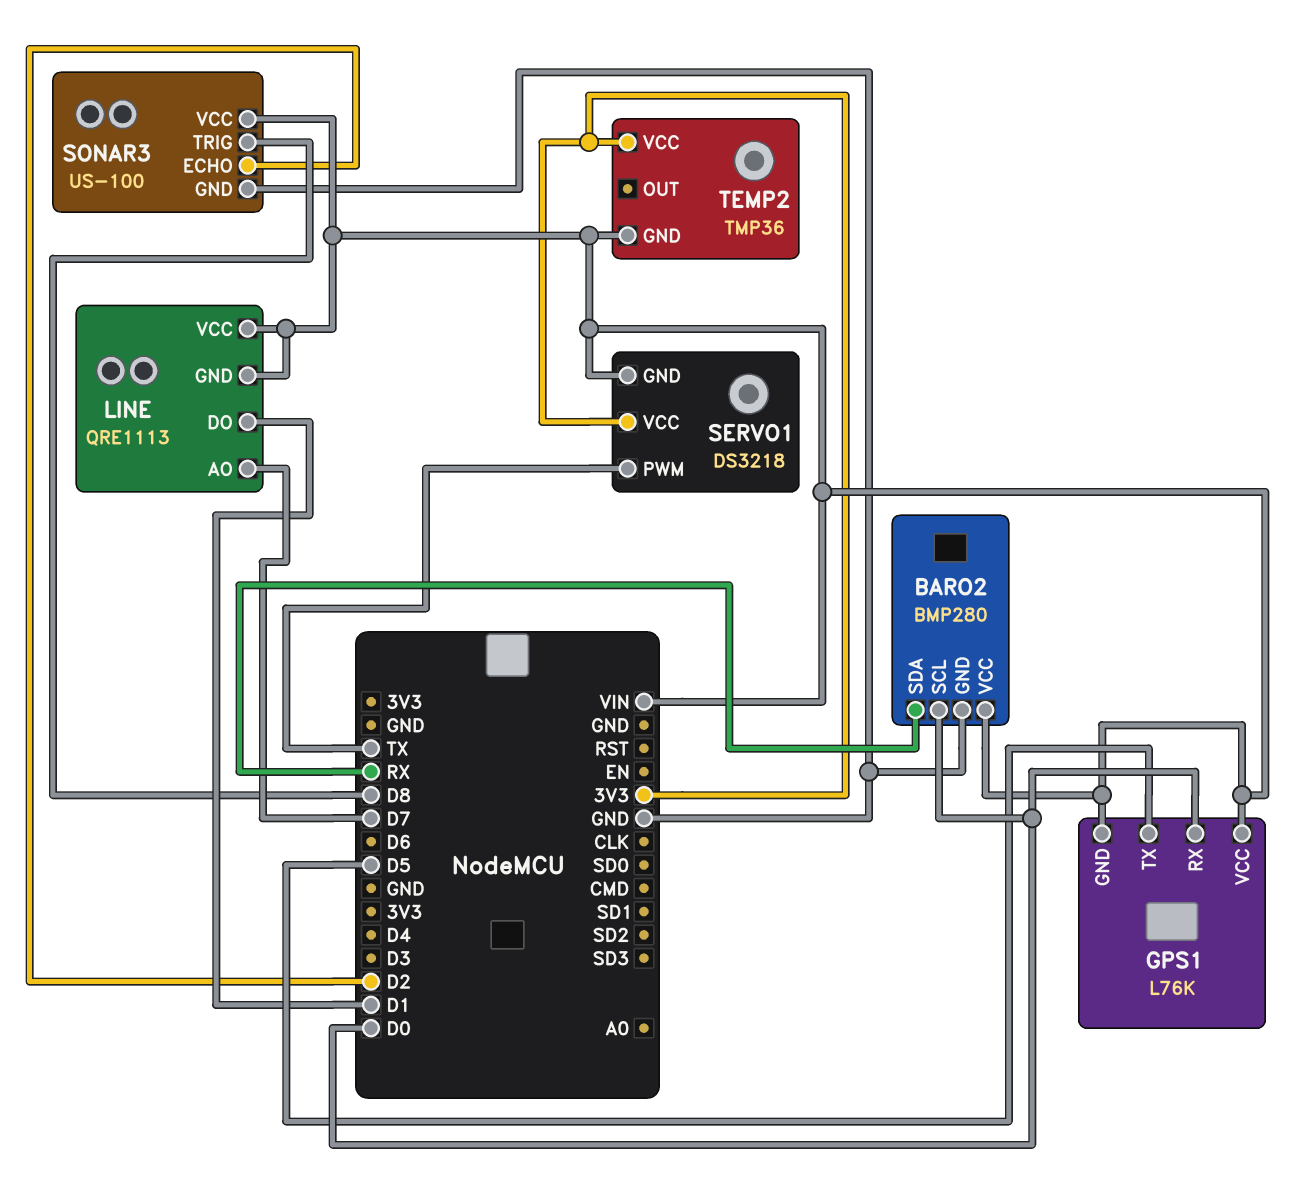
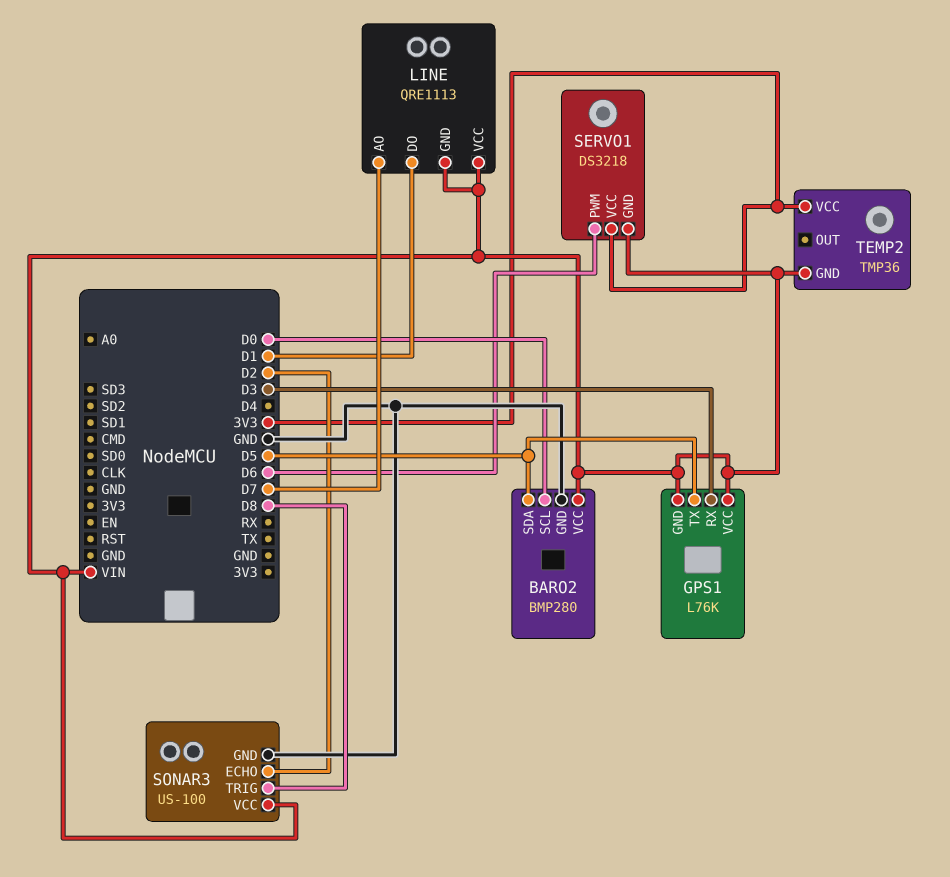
BARO2 pin SDA: RX -> D5
GPS1 pin RX: D0 -> D3
SERVO1 pin PWM: TX -> D6

